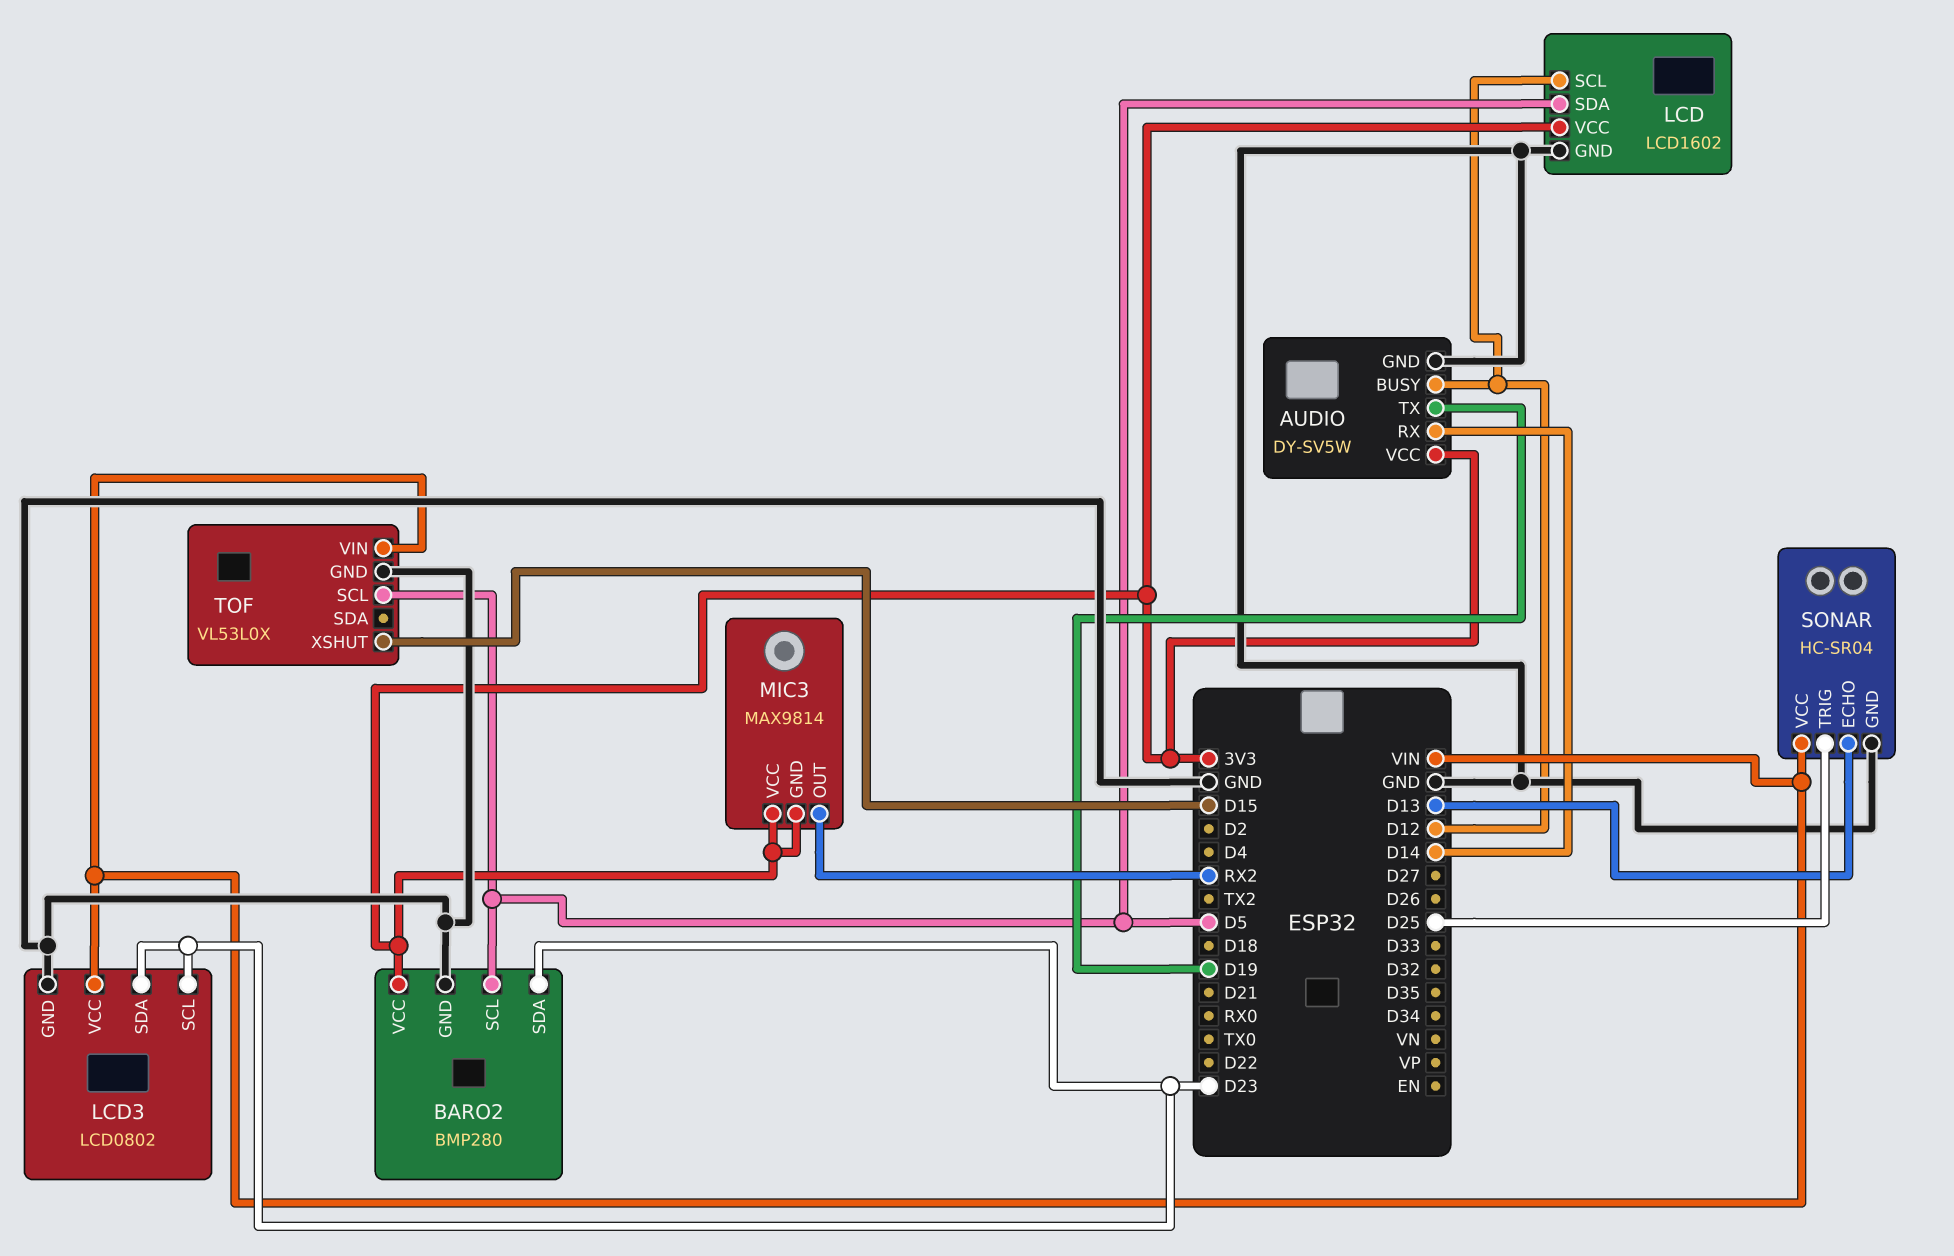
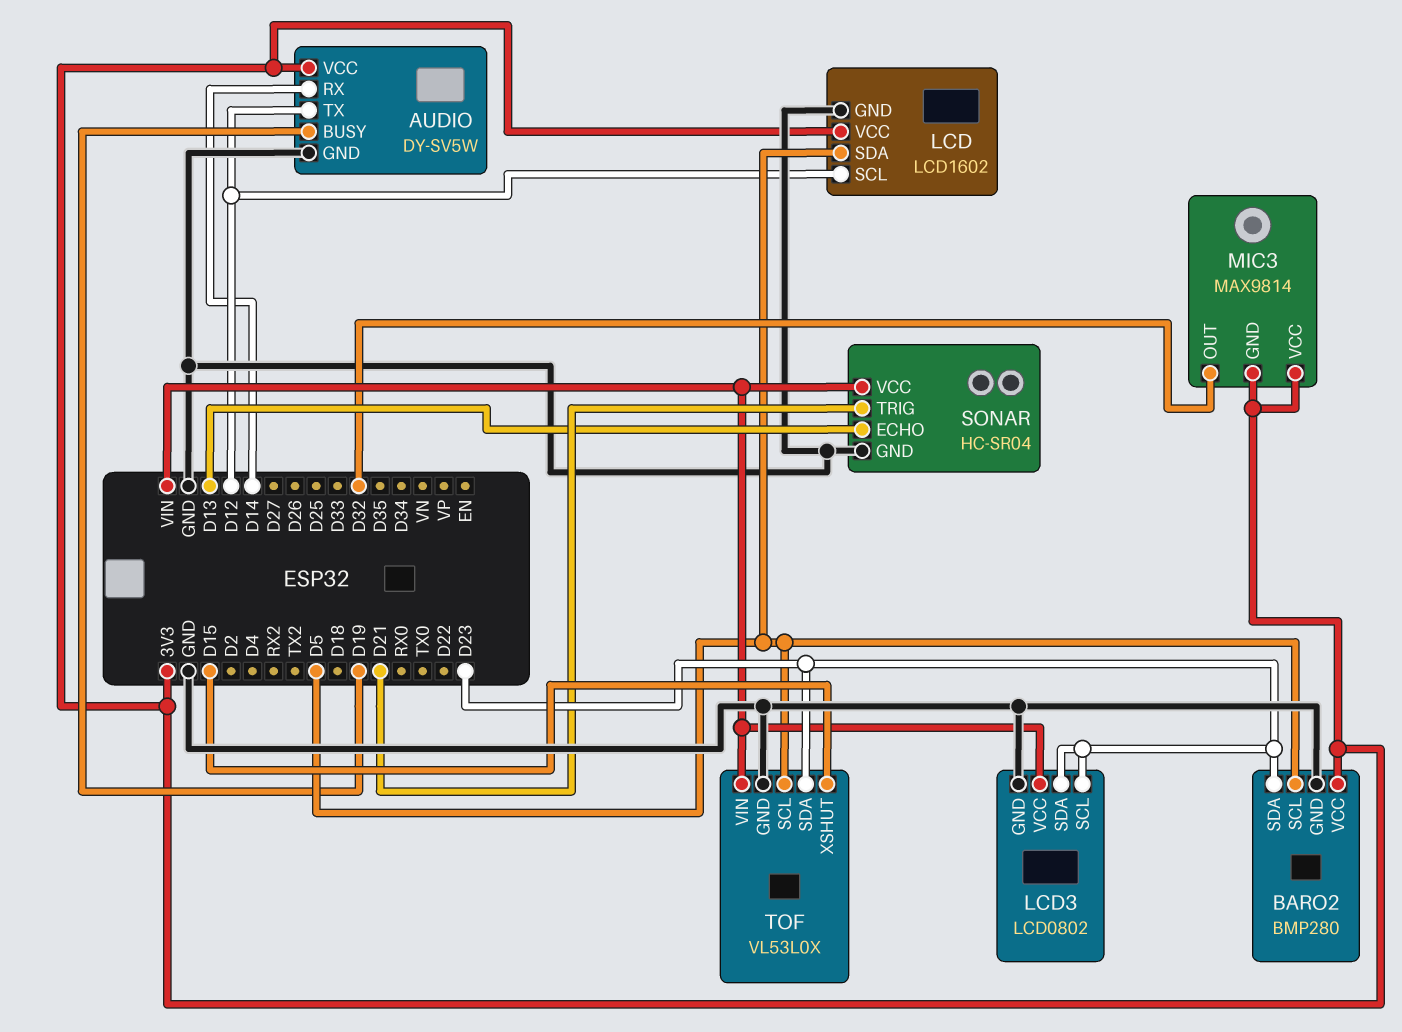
AUDIO pin BUSY: D12 -> D19
AUDIO pin TX: D19 -> D12
MIC3 pin OUT: RX2 -> D32
SONAR pin TRIG: D25 -> D21
TOF pin SDA: none -> D23

